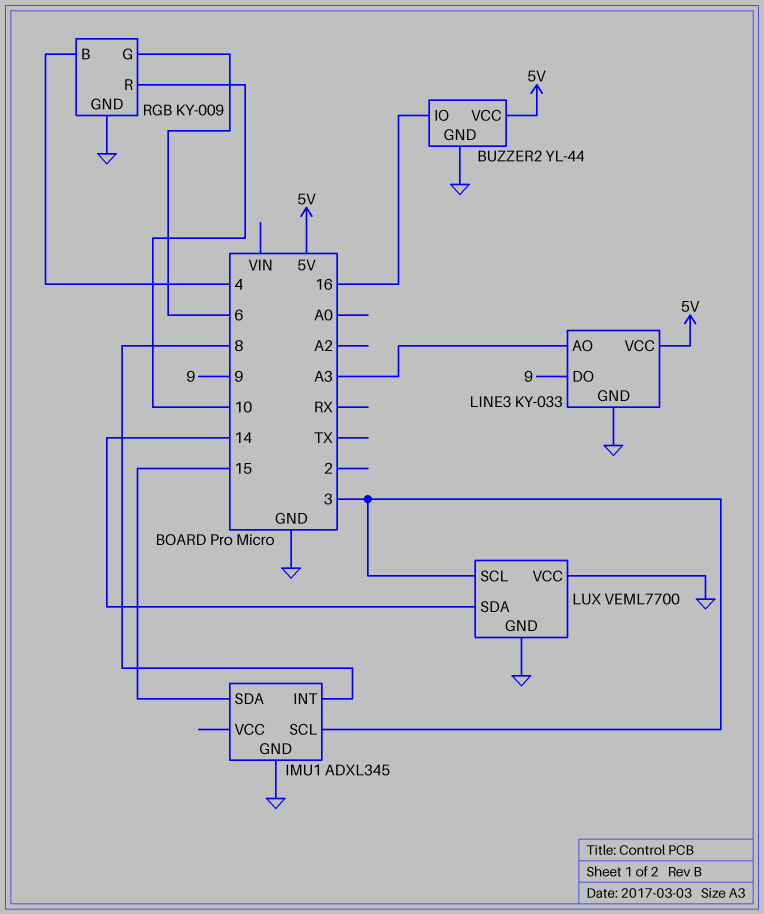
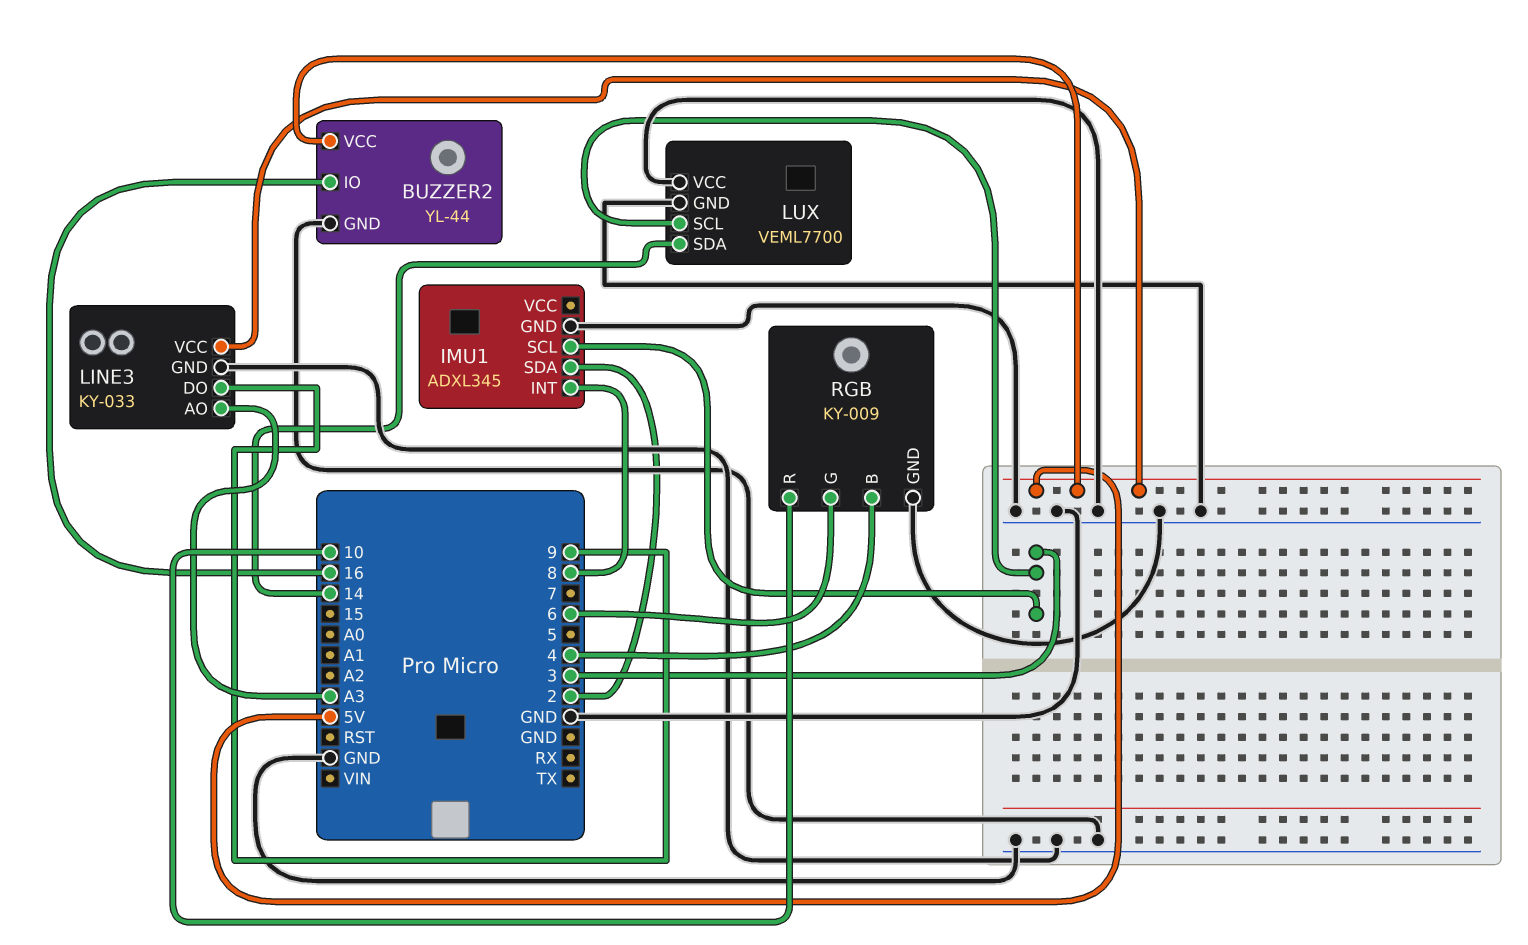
IMU1 pin SDA: 15 -> 2

